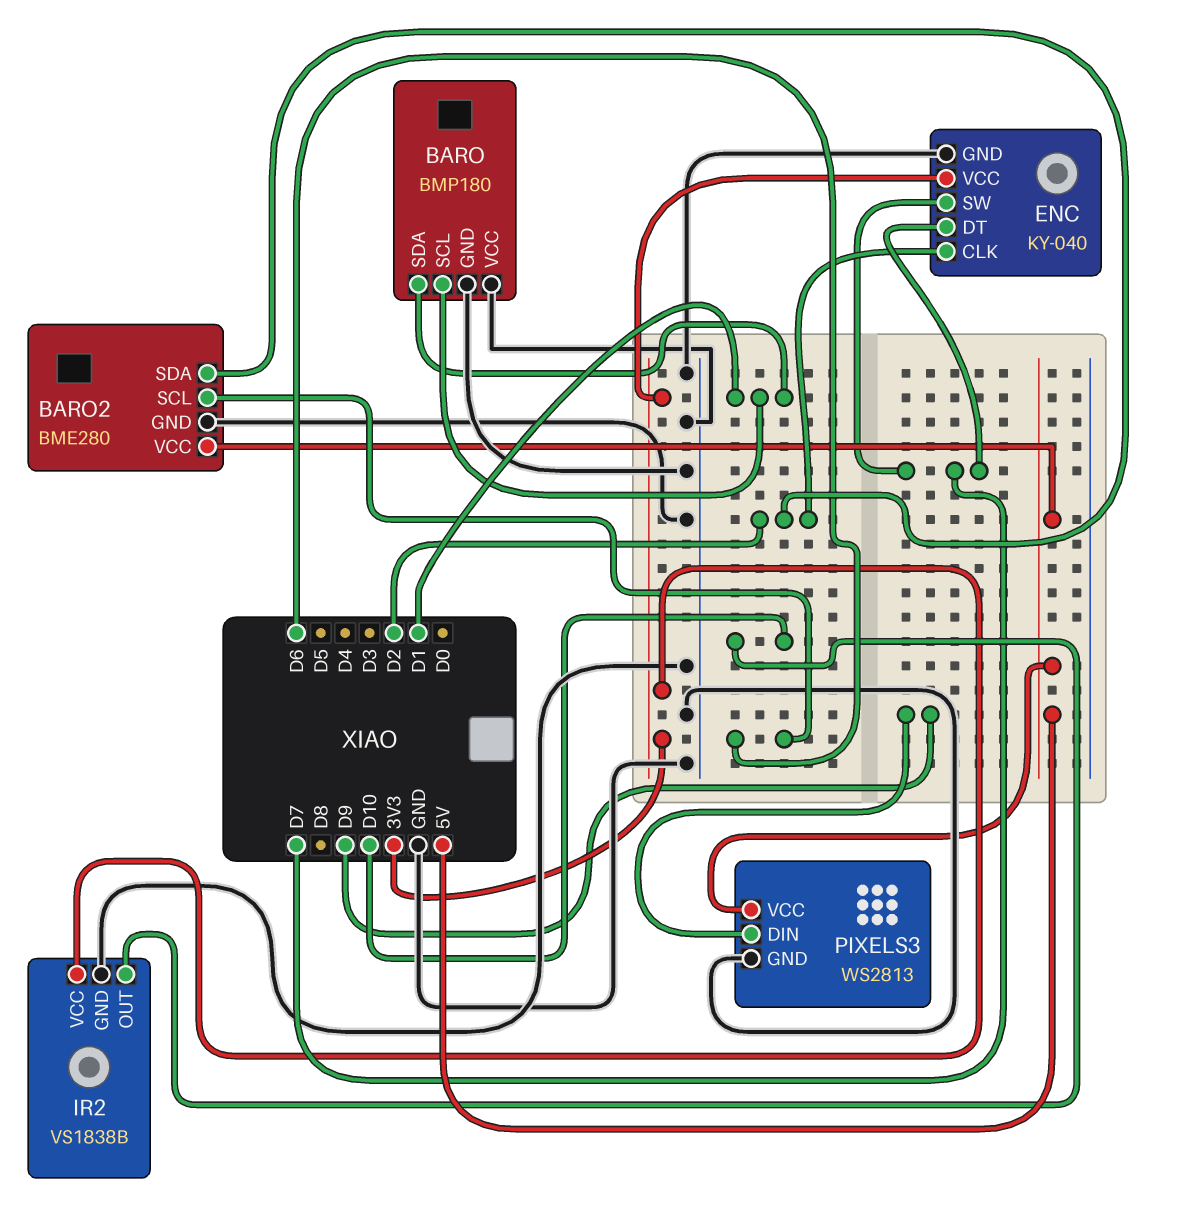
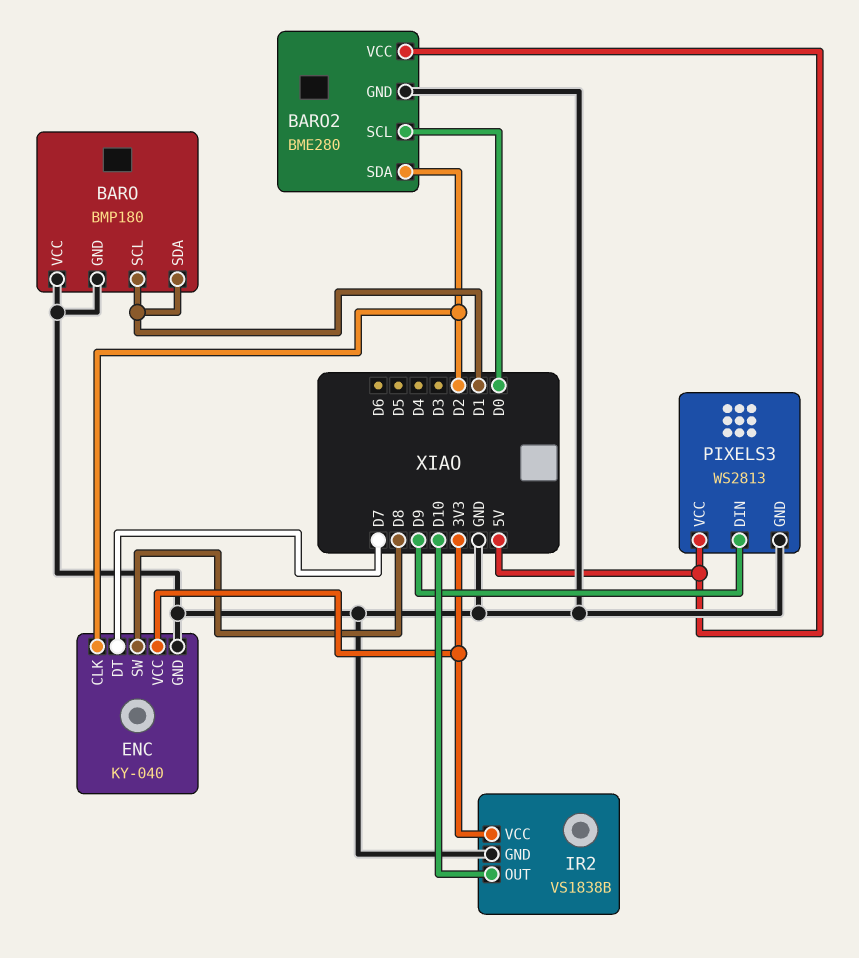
BARO2 pin SCL: D6 -> D0
ENC pin SW: D7 -> D8

